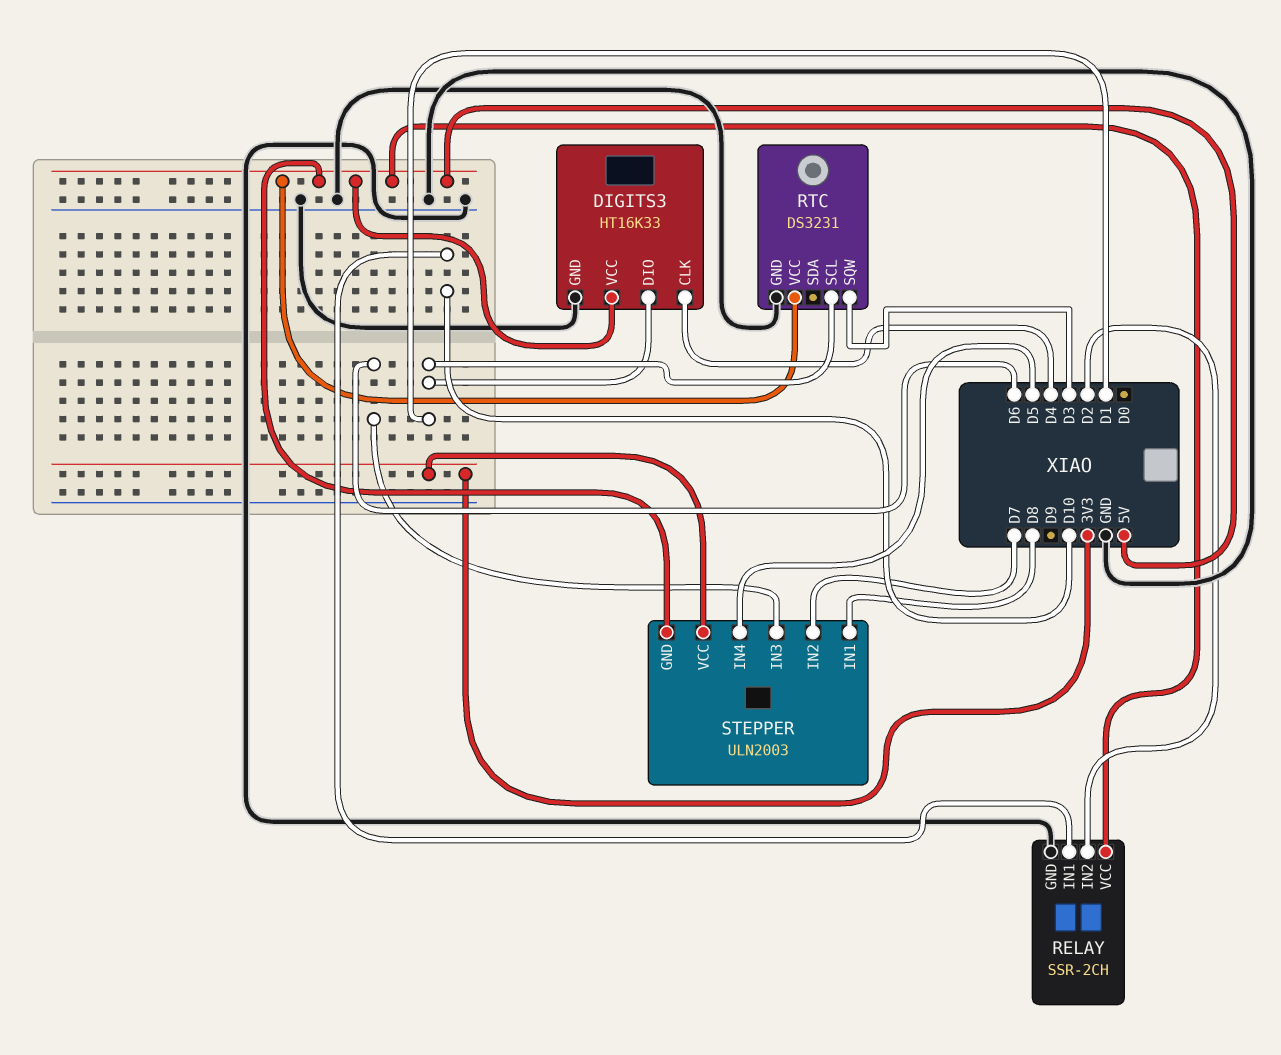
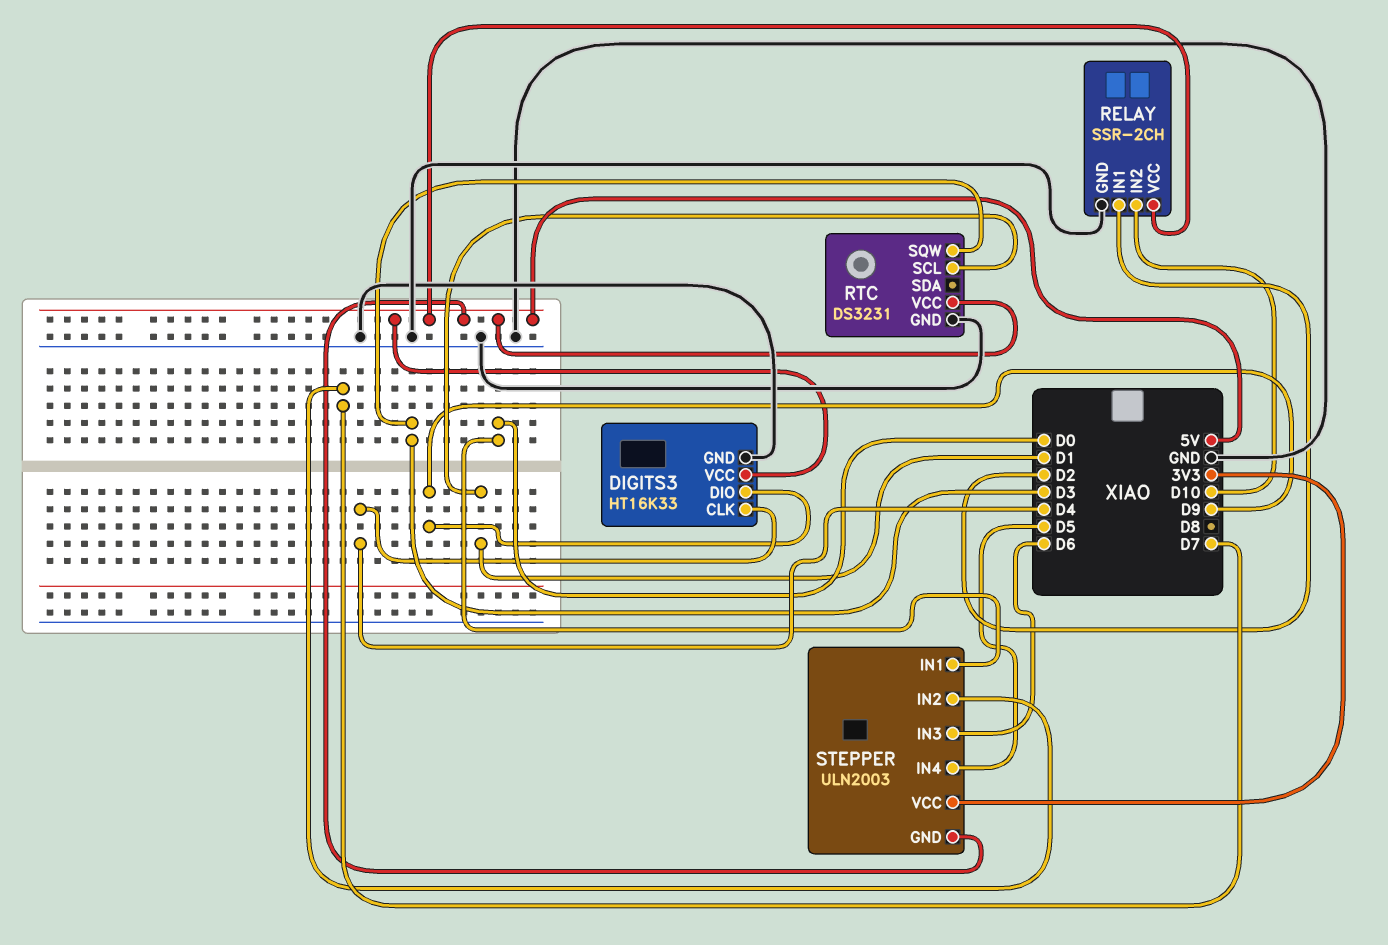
DIGITS3 pin DIO: D1 -> D9
RELAY pin IN1: D10 -> D2
RELAY pin IN2: D2 -> D10
STEPPER pin IN1: D8 -> D0

